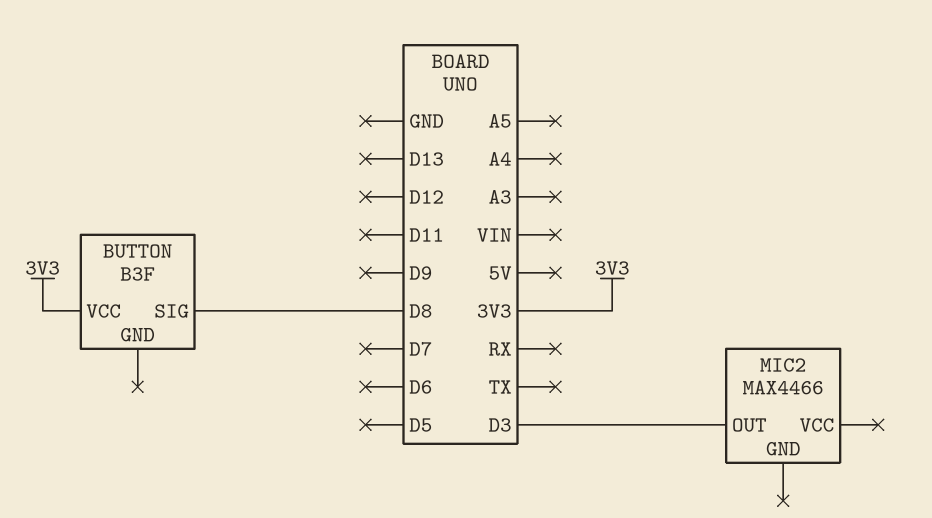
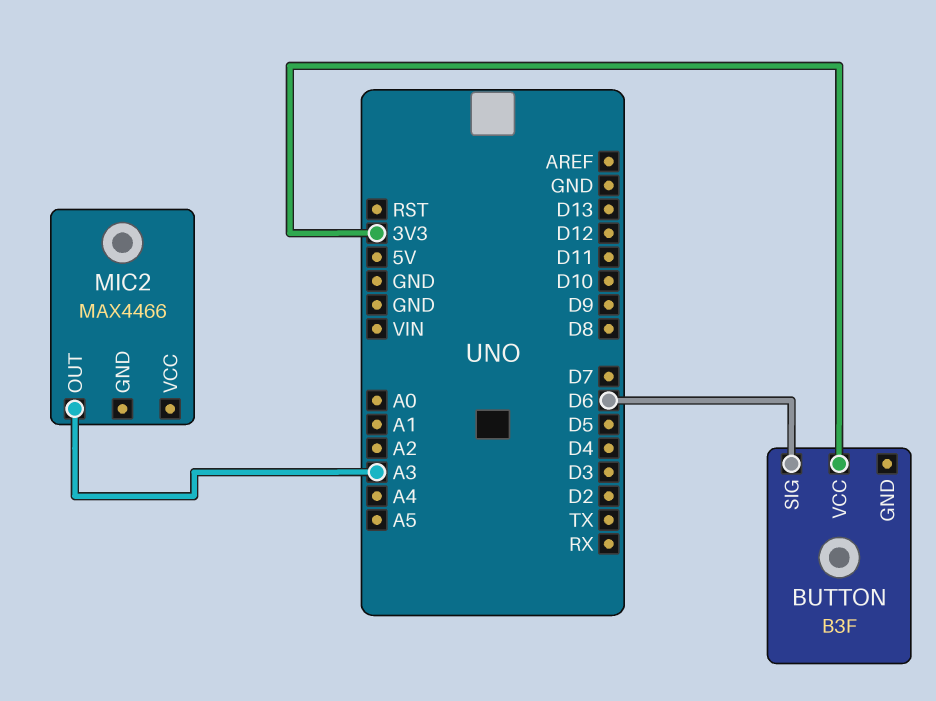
BUTTON pin SIG: D8 -> D6
MIC2 pin OUT: D3 -> A3

